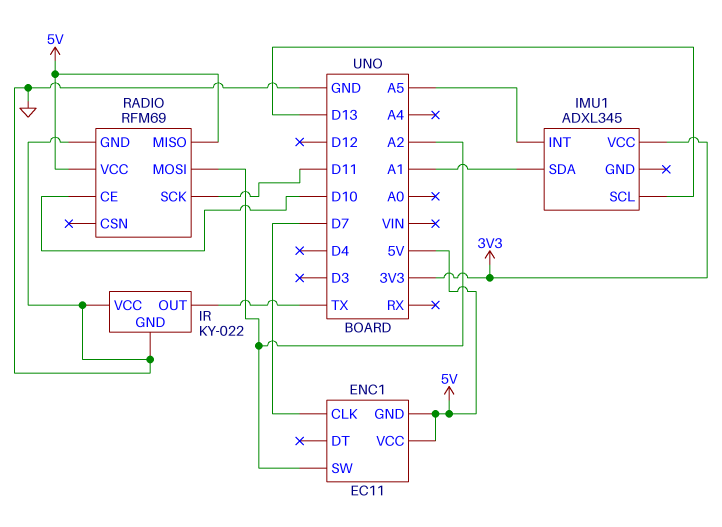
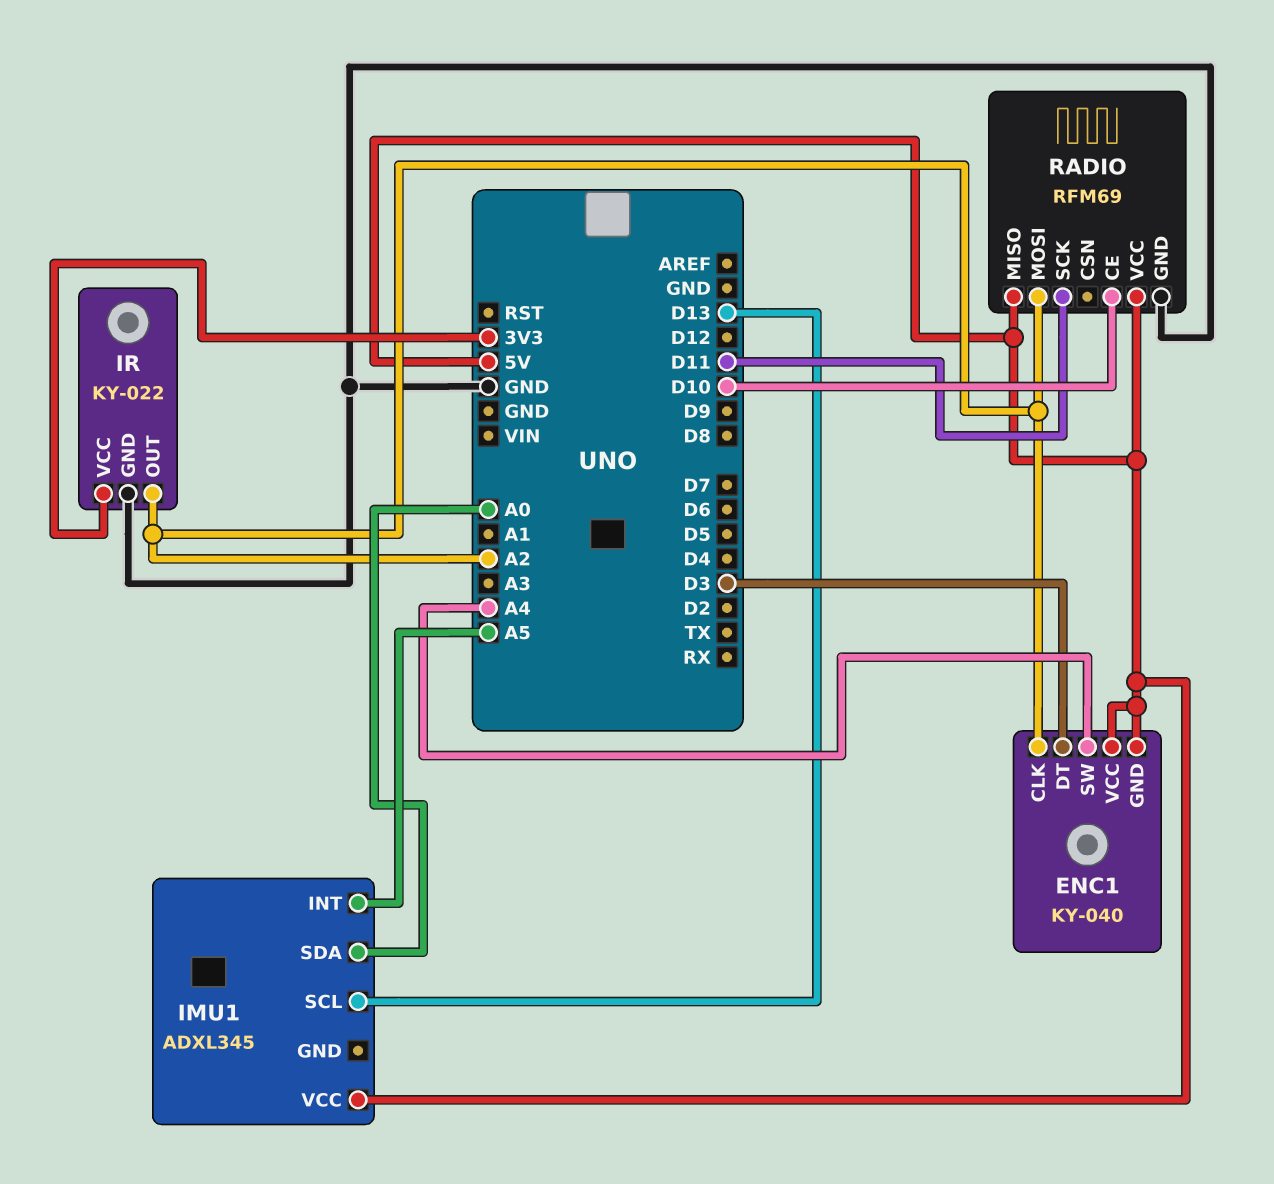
ENC1: EC11 -> KY-040
ENC1 pin CLK: D7 -> A2
ENC1 pin DT: none -> D3
ENC1 pin SW: A2 -> A4
IMU1 pin SDA: A1 -> A0
IMU1 pin VCC: 3V3 -> 5V
IR pin OUT: TX -> A2
IR pin VCC: GND -> 3V3

